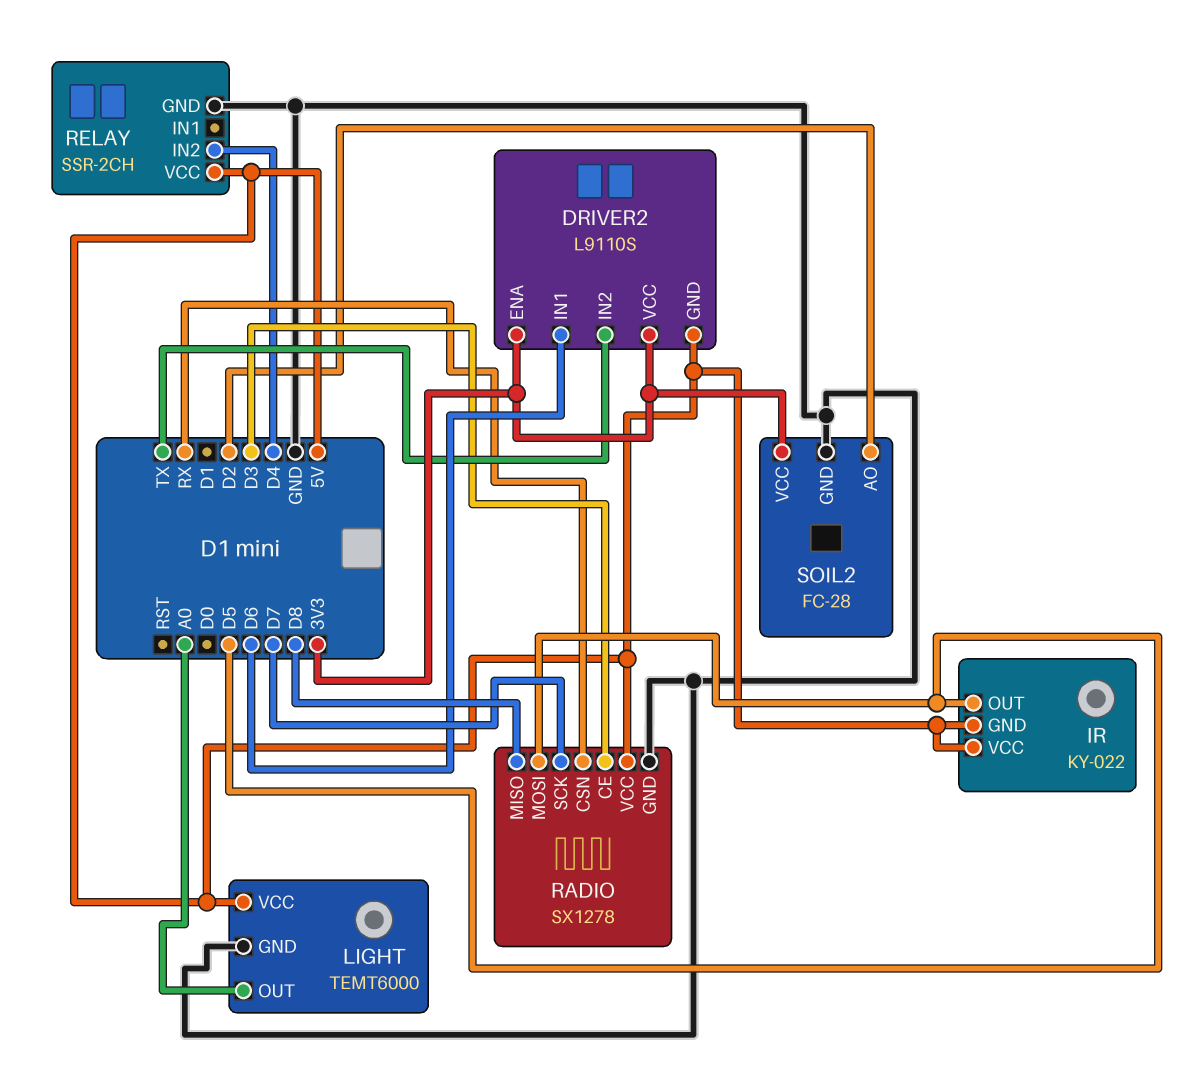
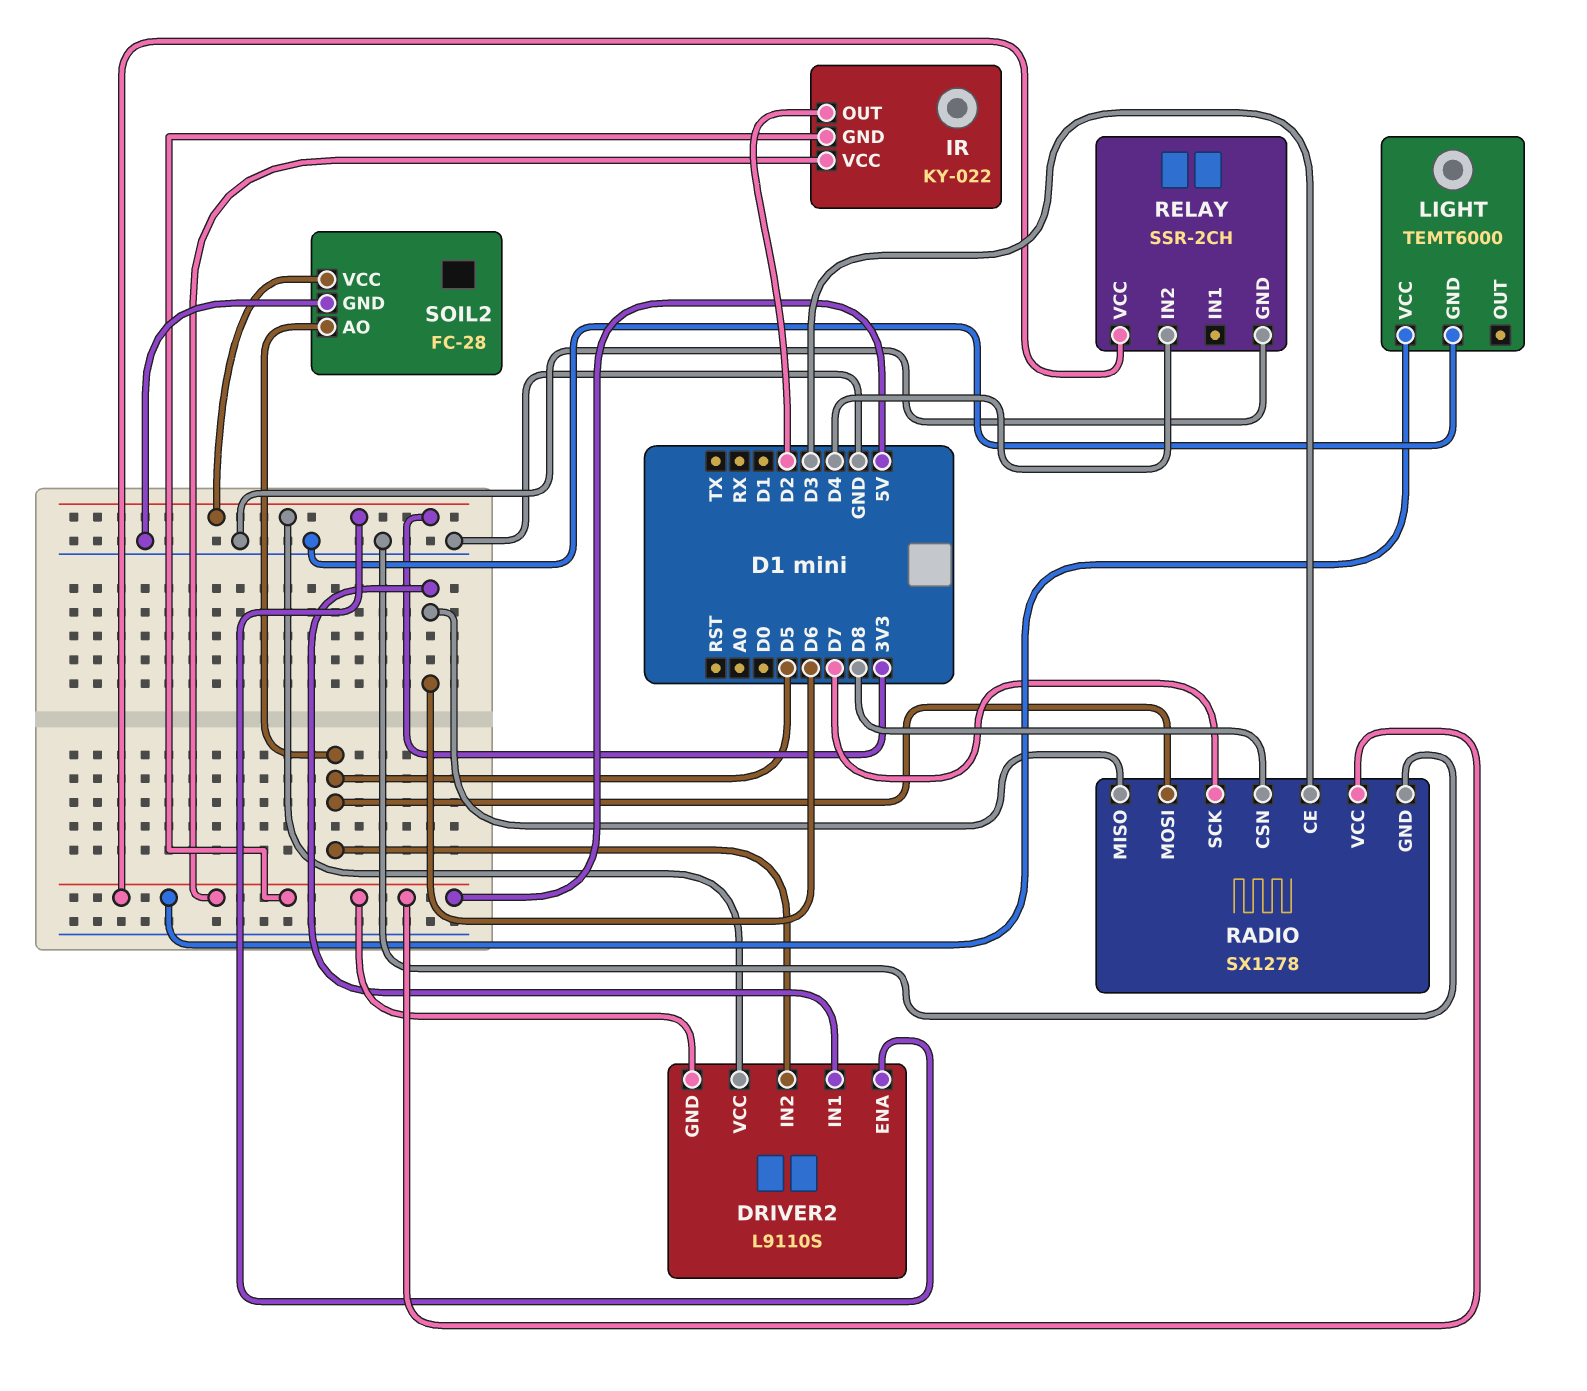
DRIVER2 pin IN2: TX -> D5
IR pin OUT: D5 -> D2
LIGHT pin OUT: A0 -> none
RADIO pin CSN: RX -> D8
RADIO pin MISO: D8 -> D6
SOIL2 pin AO: D2 -> D5

